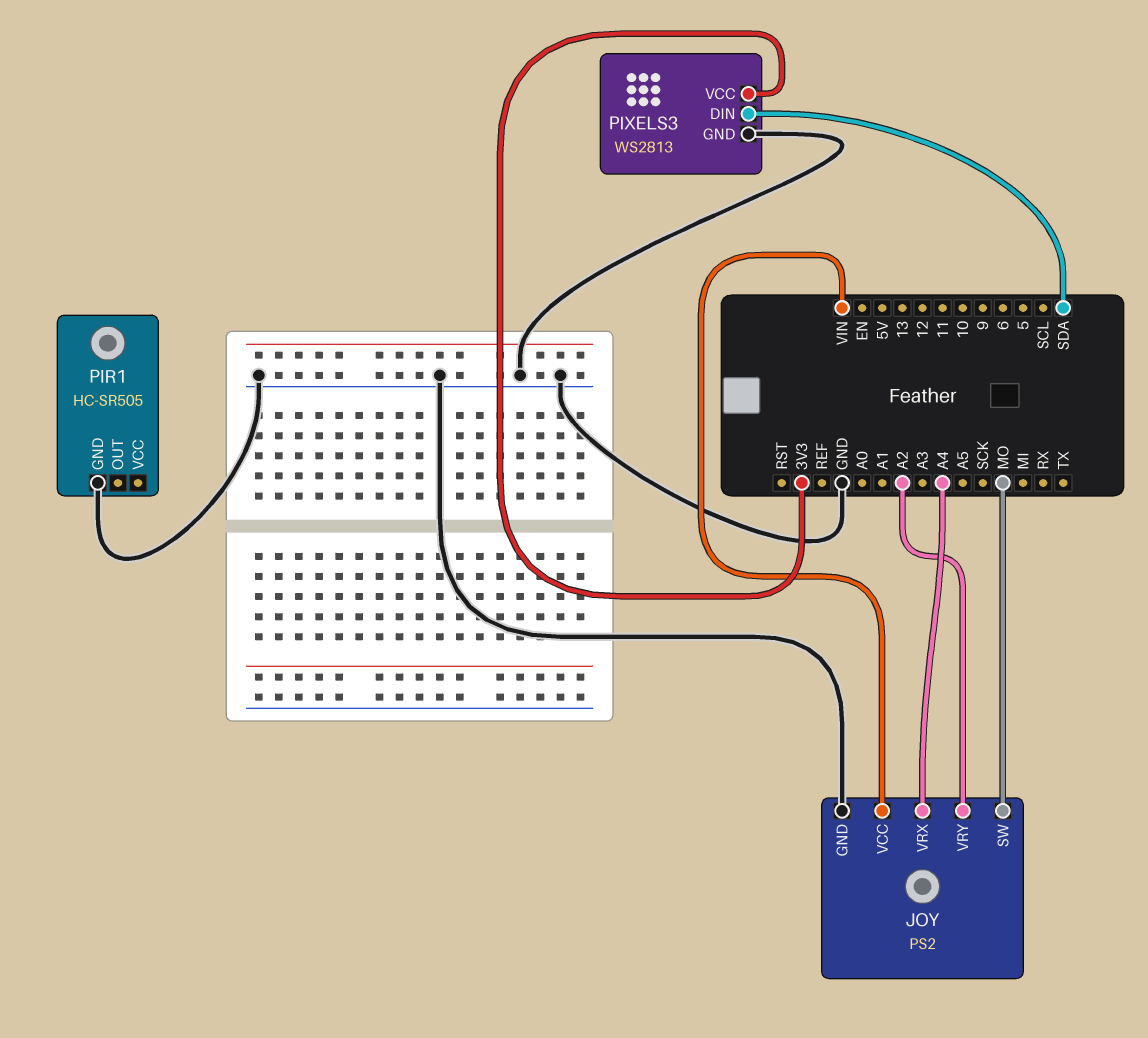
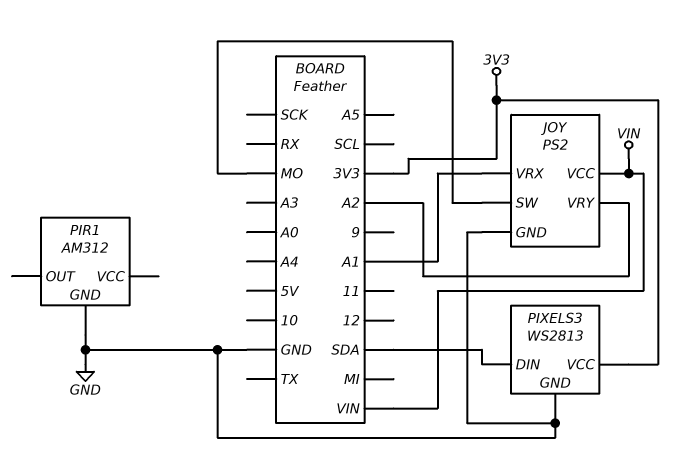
JOY pin VRX: A4 -> A1
PIR1: HC-SR505 -> AM312

